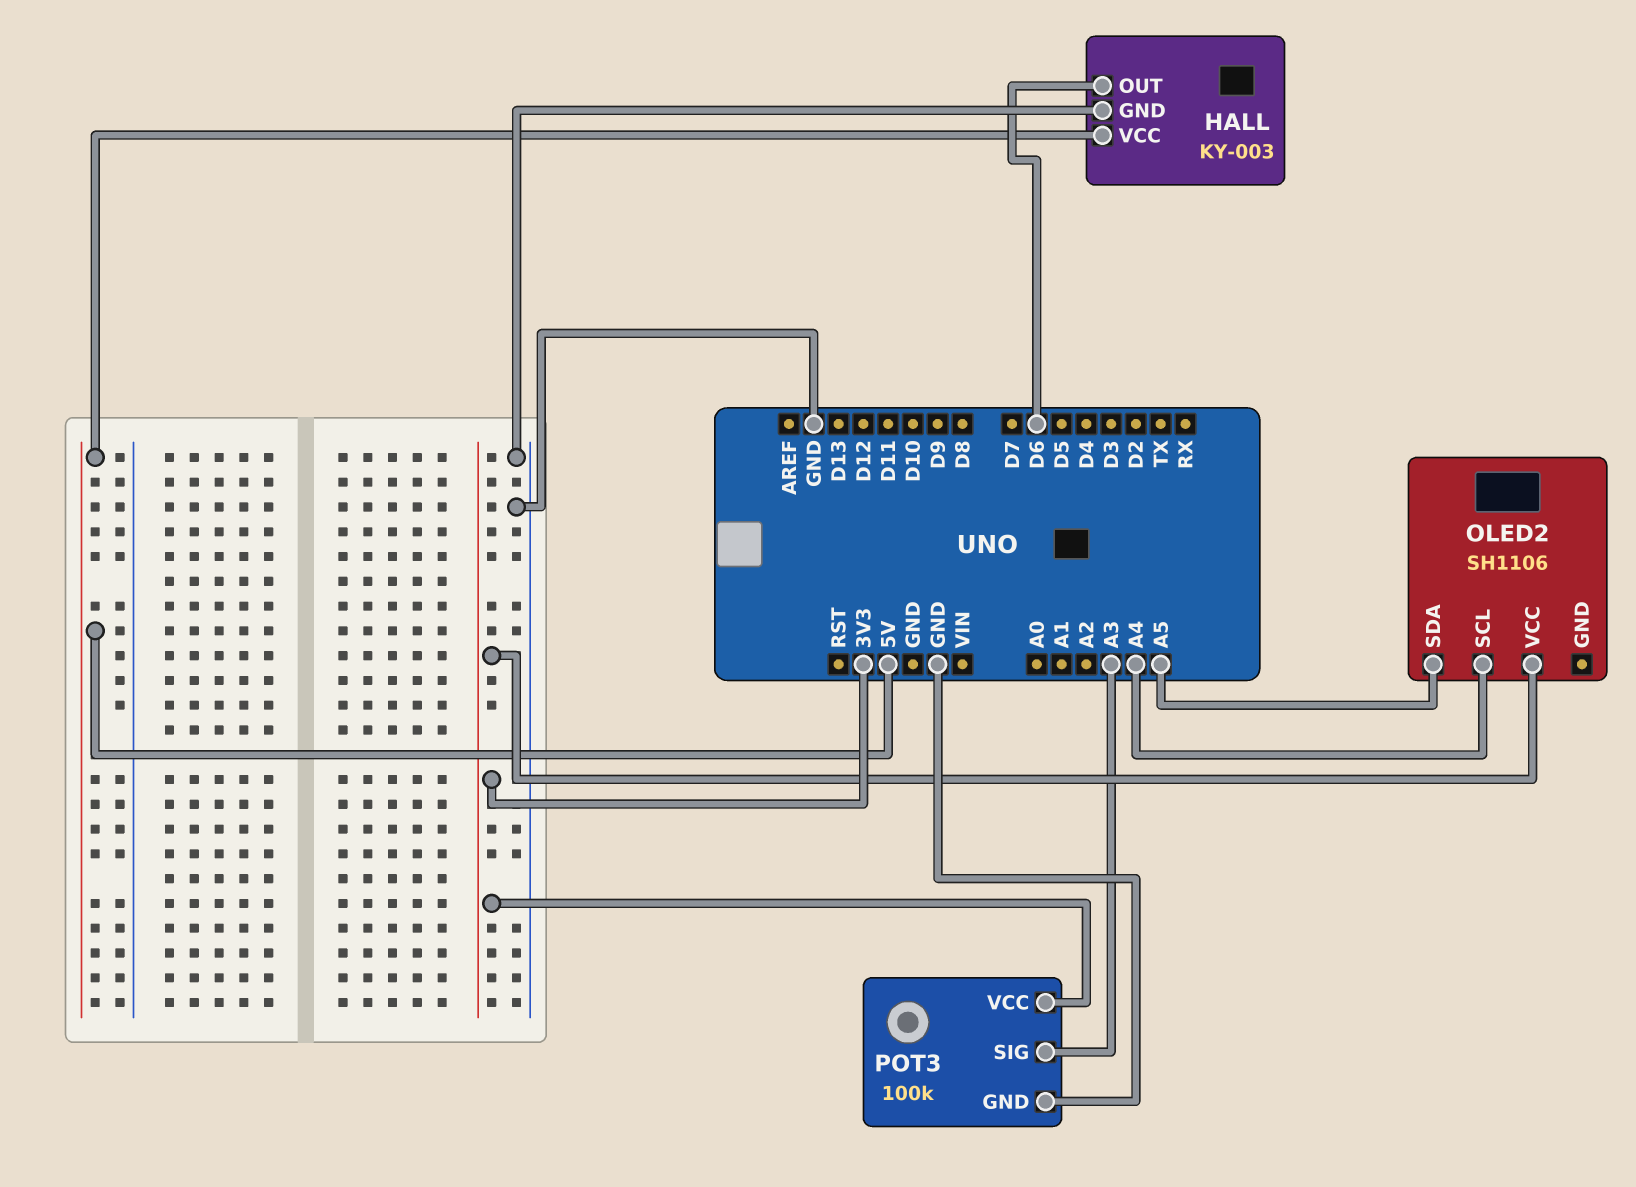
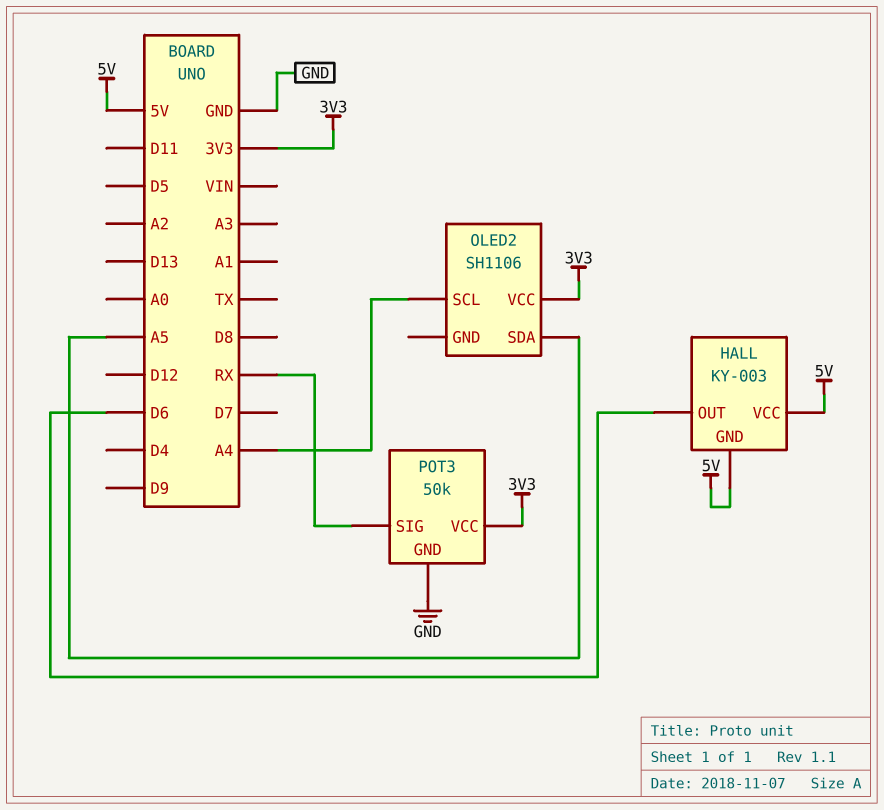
HALL pin GND: GND -> 5V
POT3: 100k -> 50k
POT3 pin SIG: A3 -> RX

